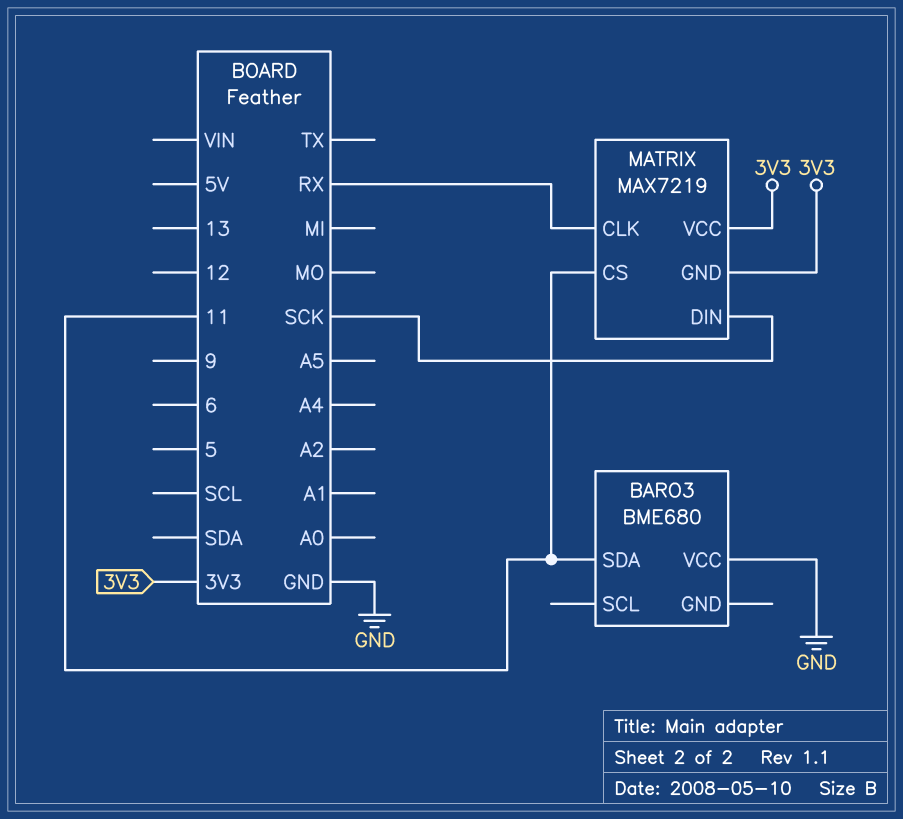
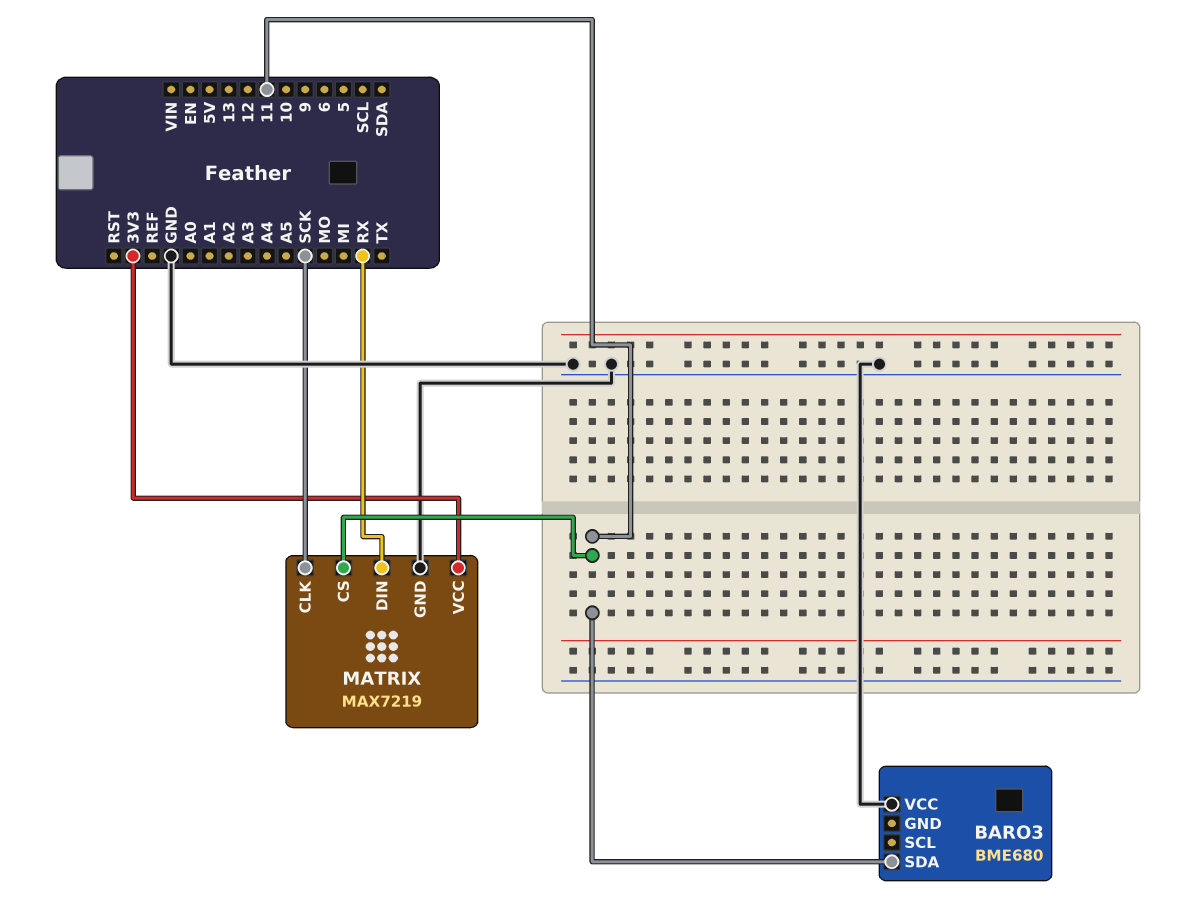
MATRIX pin CLK: RX -> SCK
MATRIX pin DIN: SCK -> RX
MATRIX pin GND: 3V3 -> GND

